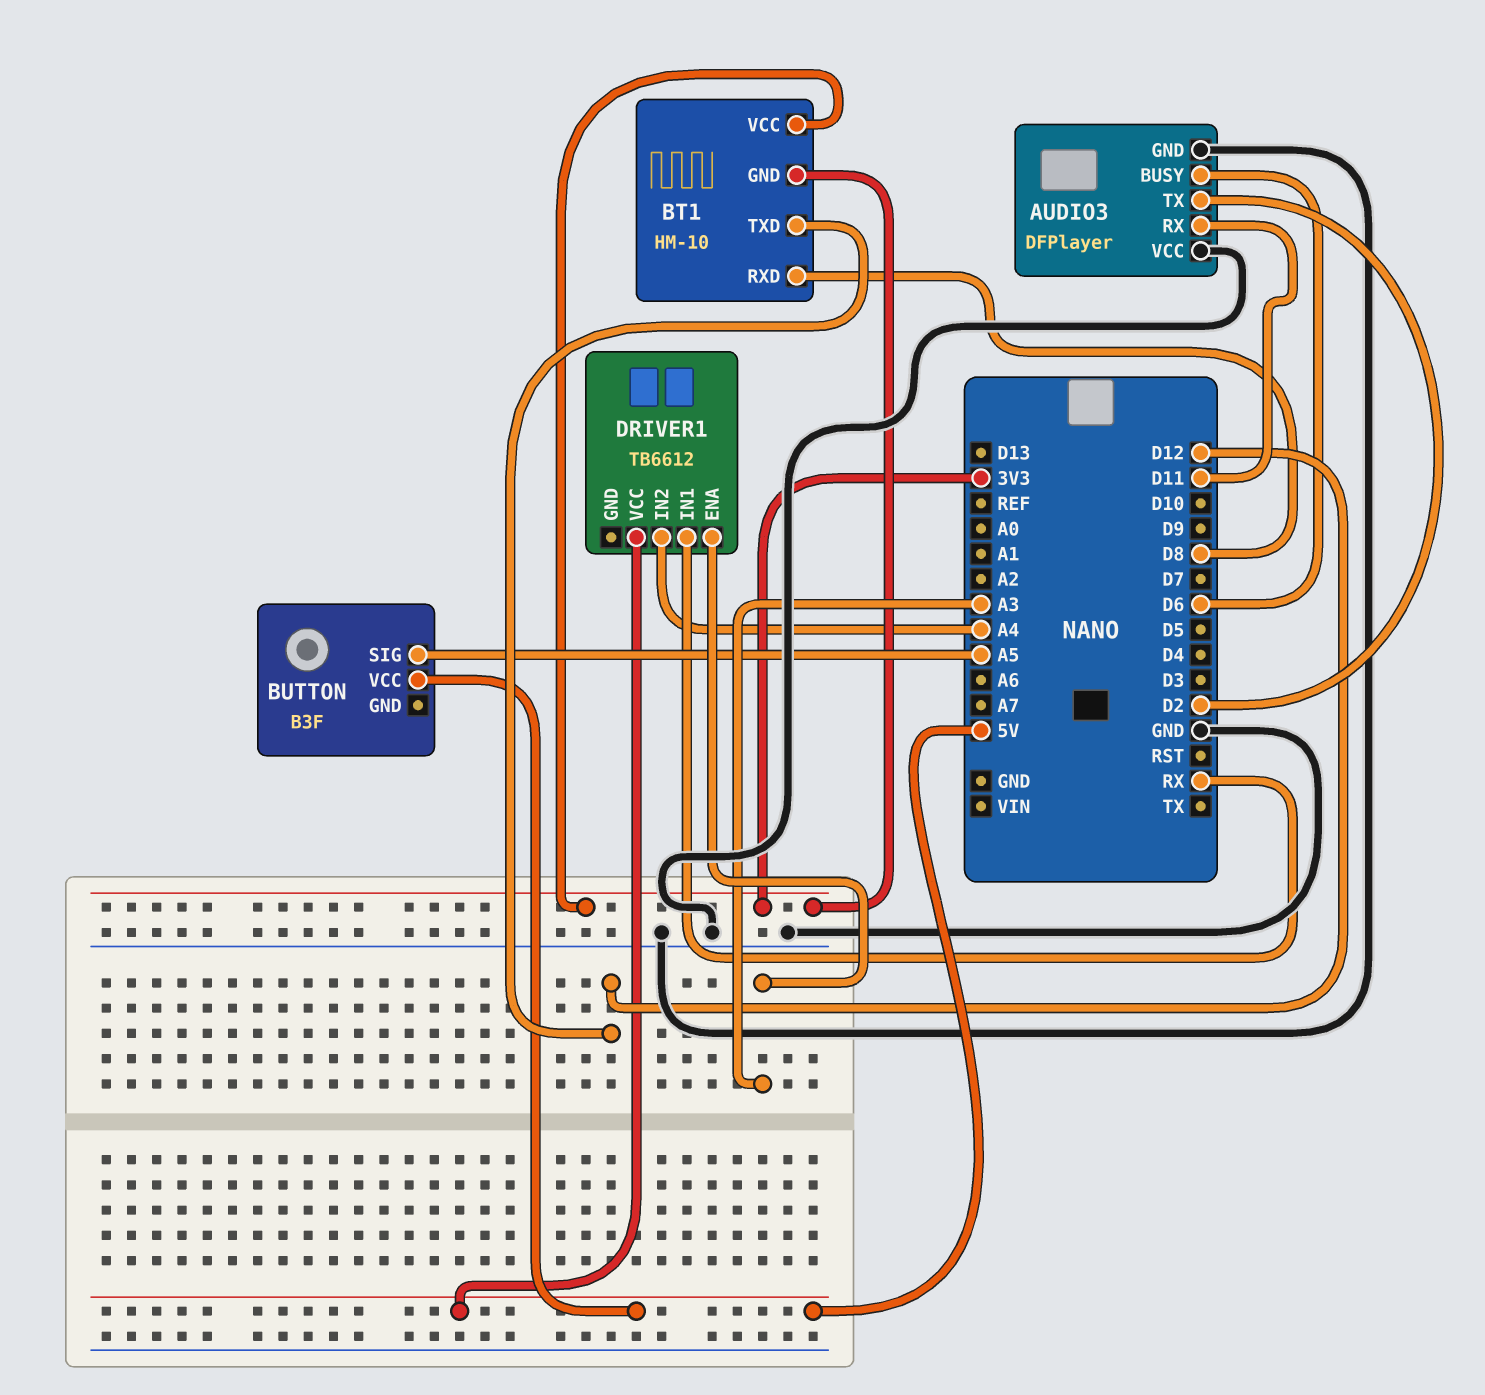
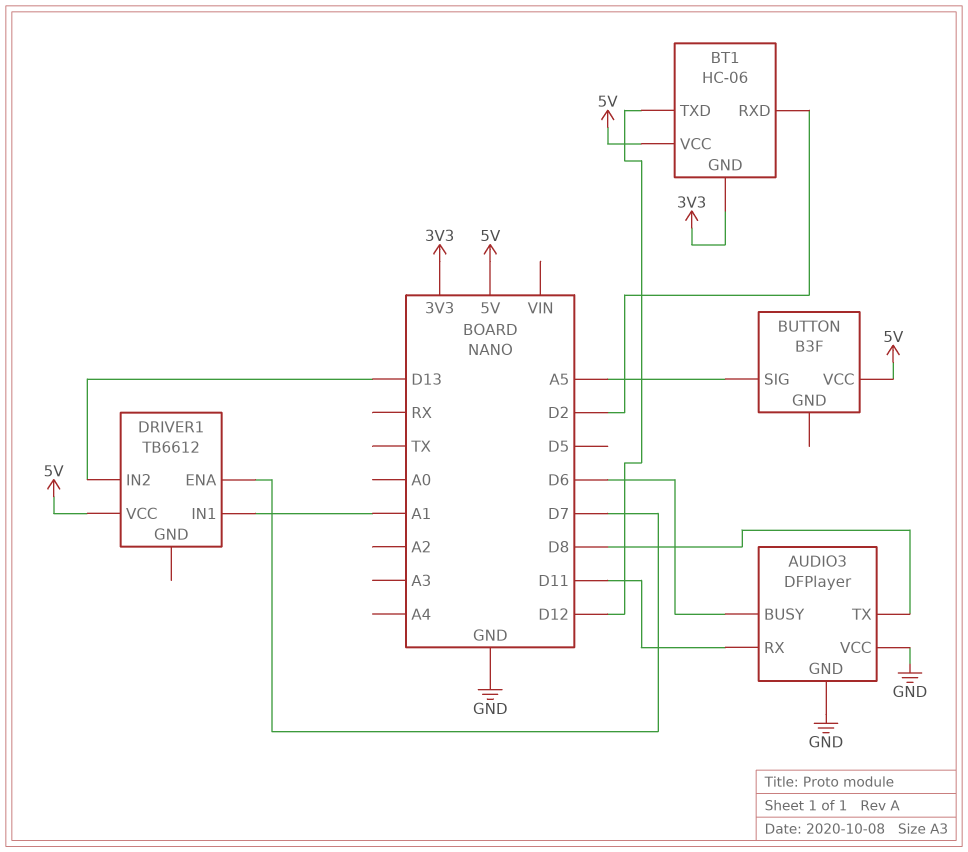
AUDIO3 pin TX: D2 -> D8
BT1: HM-10 -> HC-06
BT1 pin RXD: D8 -> D2
BT1 pin VCC: 3V3 -> 5V
DRIVER1 pin ENA: A3 -> D7
DRIVER1 pin IN1: RX -> A1
DRIVER1 pin IN2: A4 -> D13

